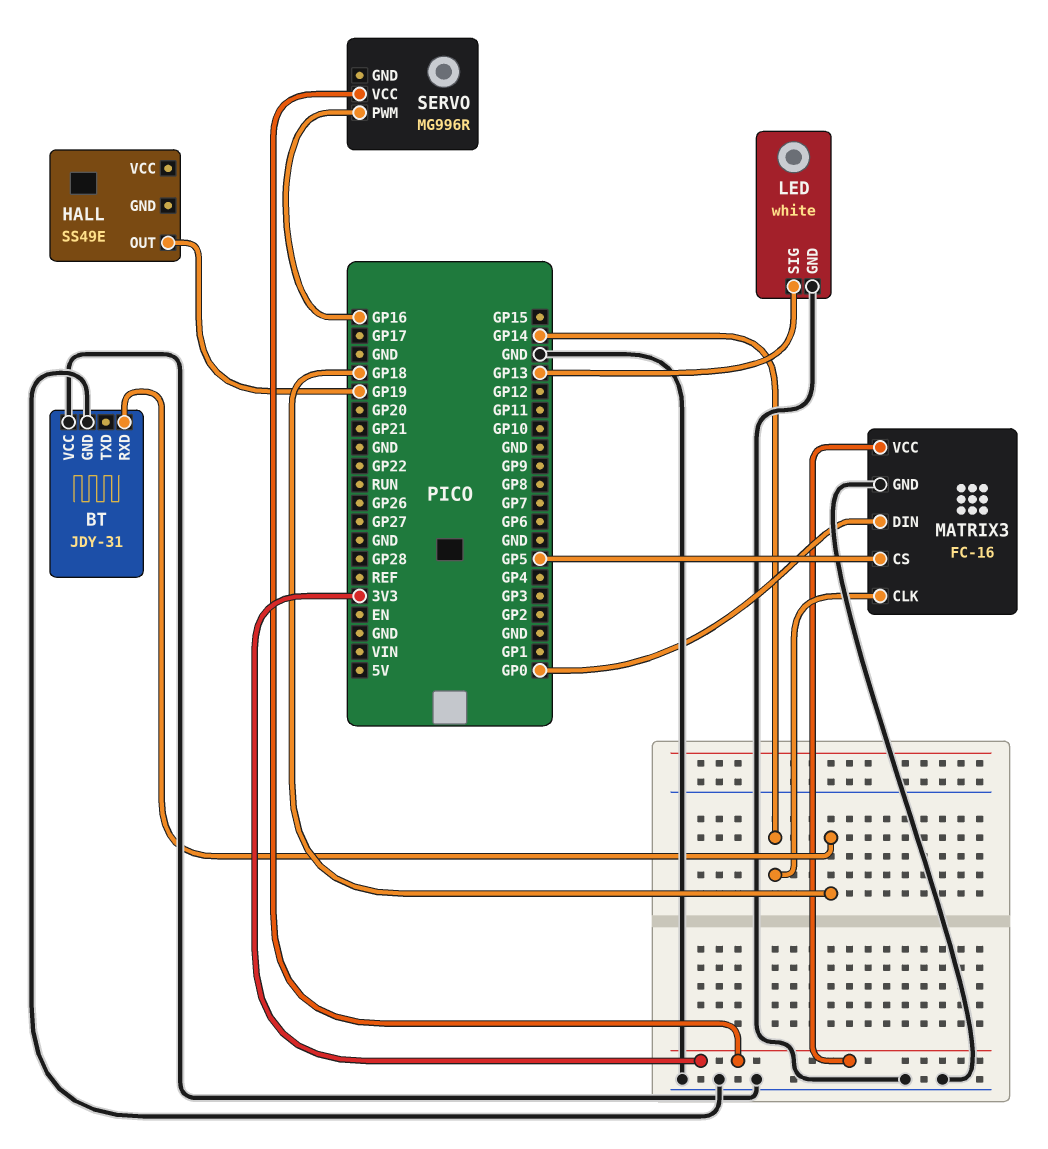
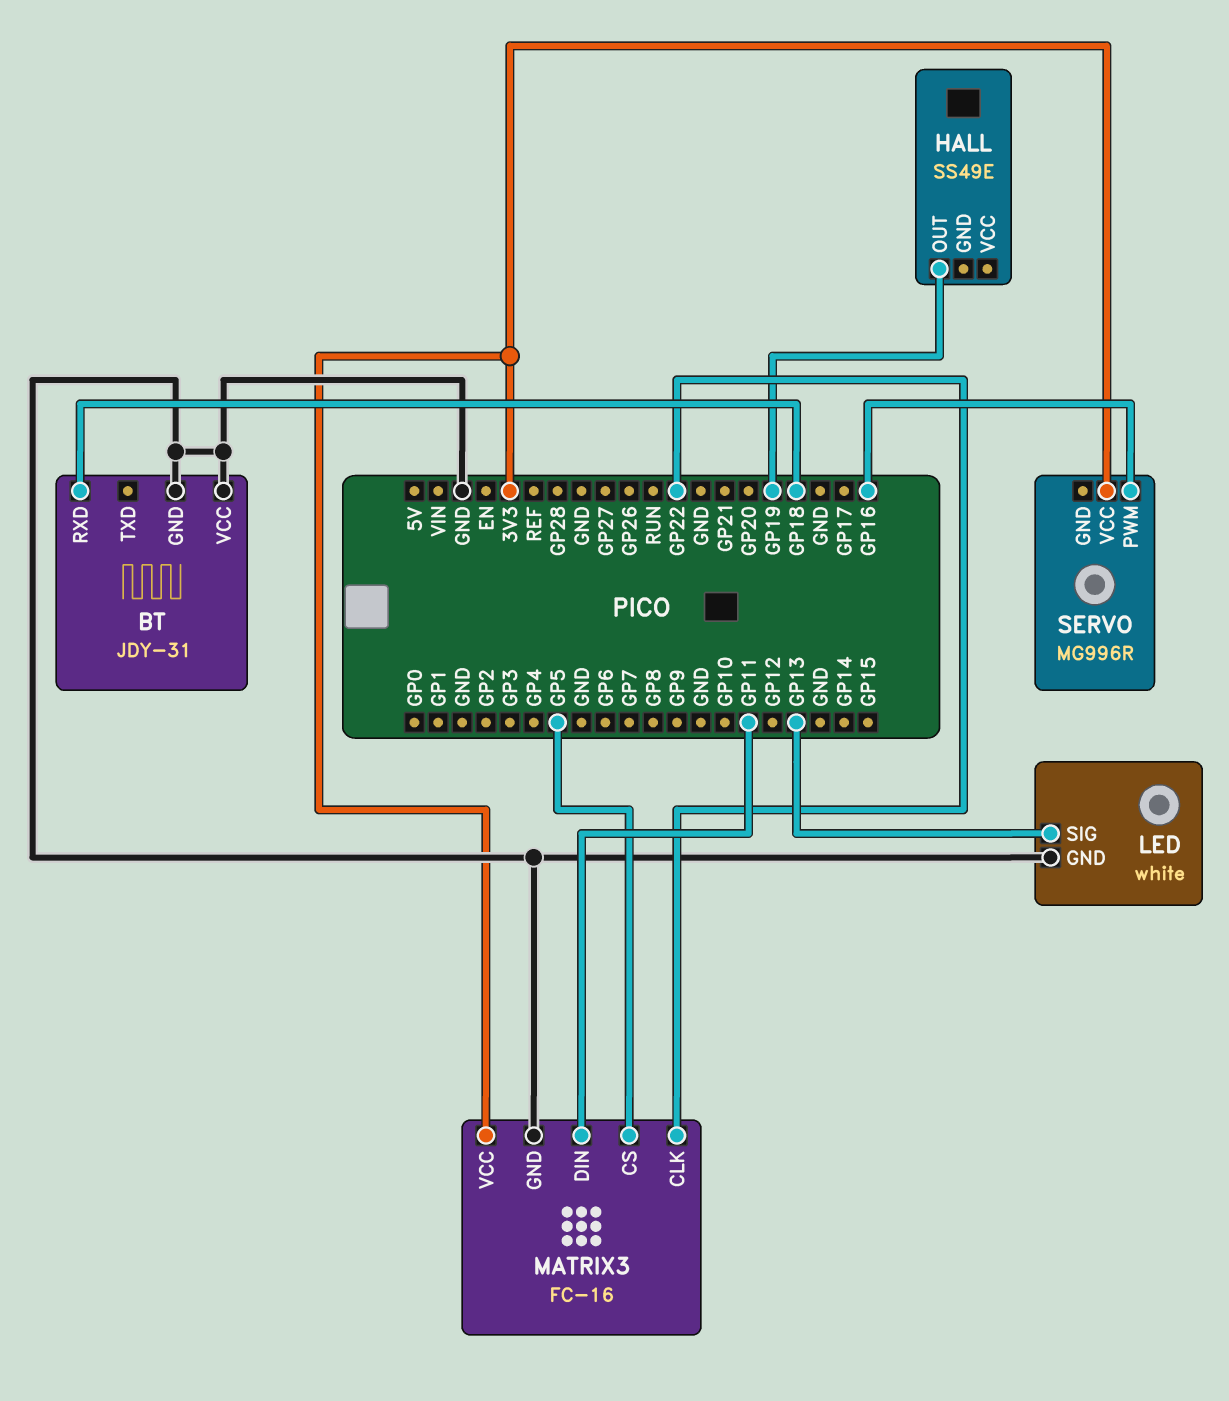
MATRIX3 pin CLK: GP14 -> GP22
MATRIX3 pin DIN: GP0 -> GP11

